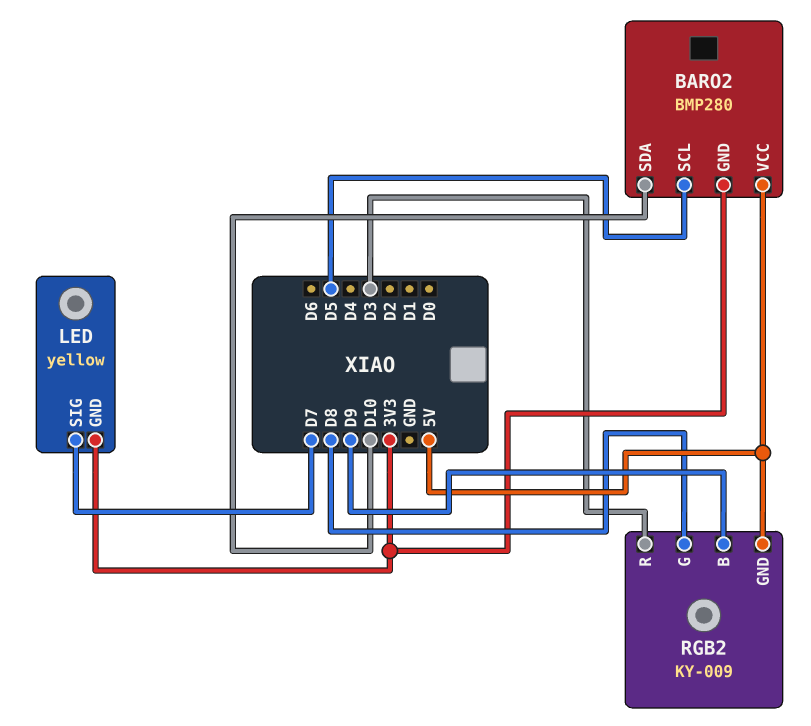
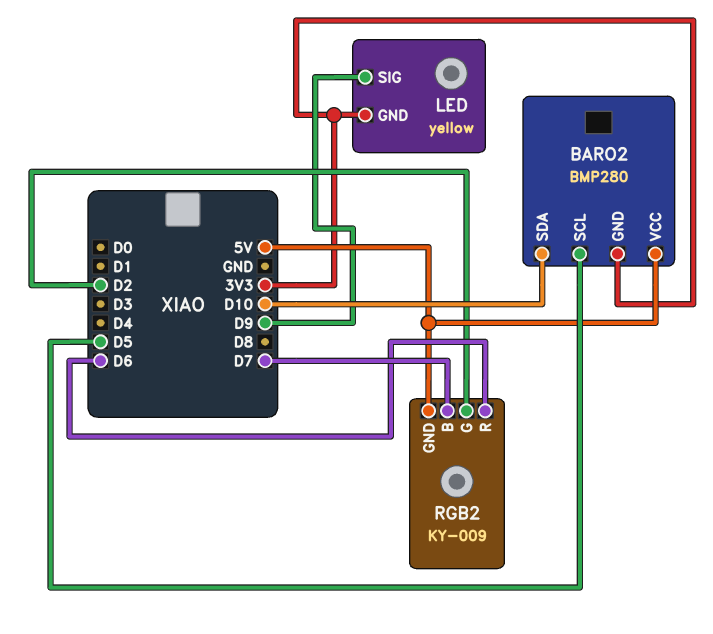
LED pin SIG: D7 -> D9
RGB2 pin B: D9 -> D7
RGB2 pin G: D8 -> D2
RGB2 pin R: D3 -> D6

